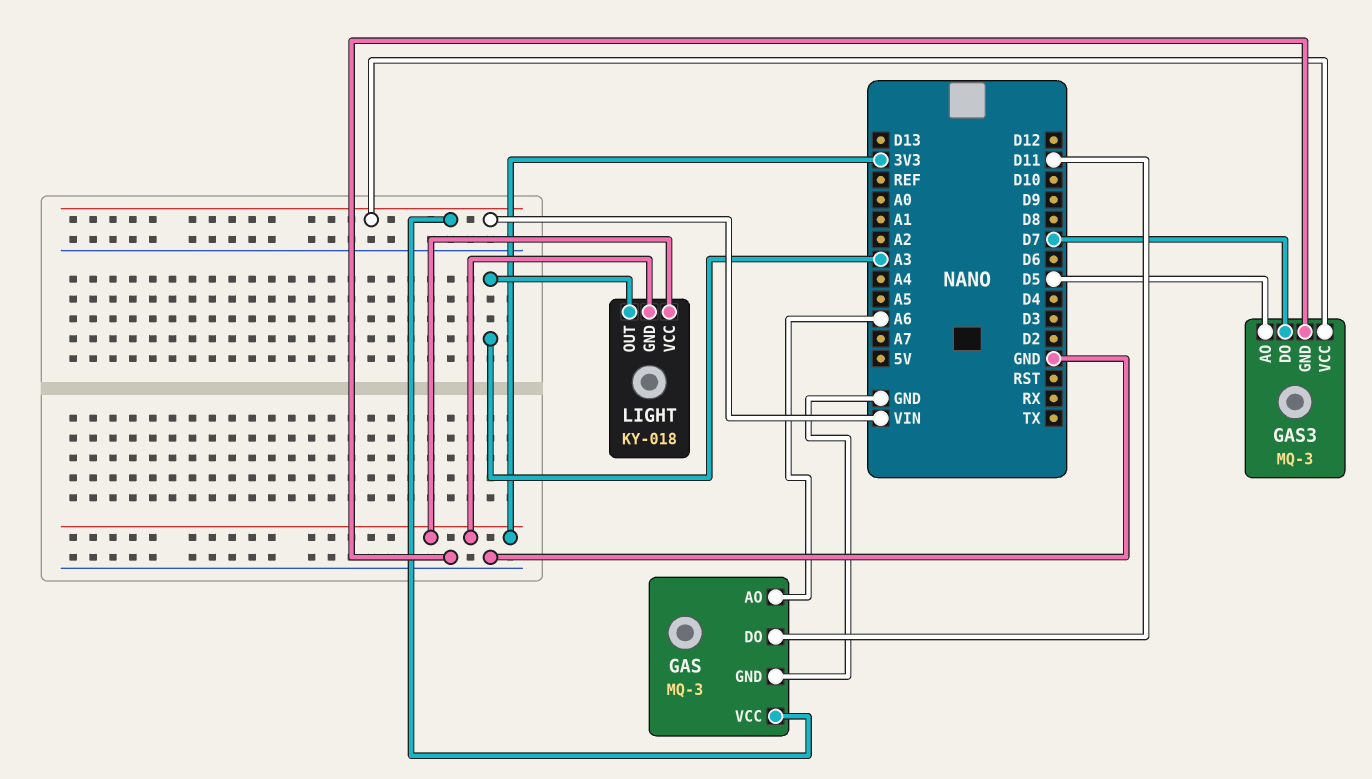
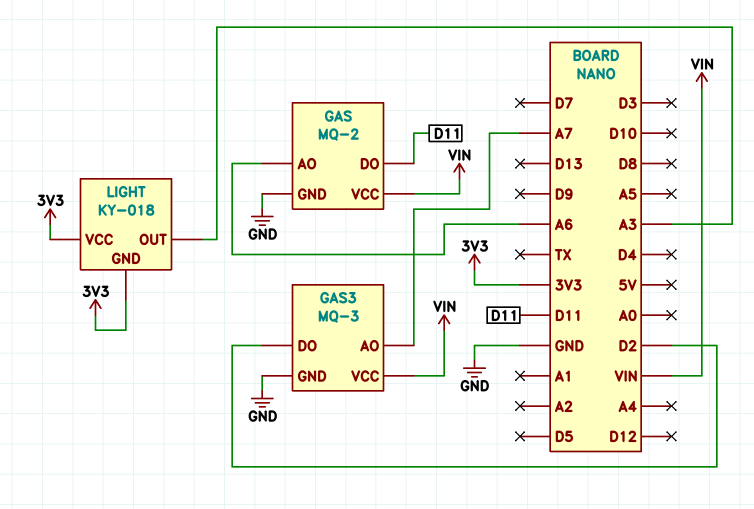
GAS: MQ-3 -> MQ-2
GAS3 pin AO: D5 -> A7
GAS3 pin DO: D7 -> D2

